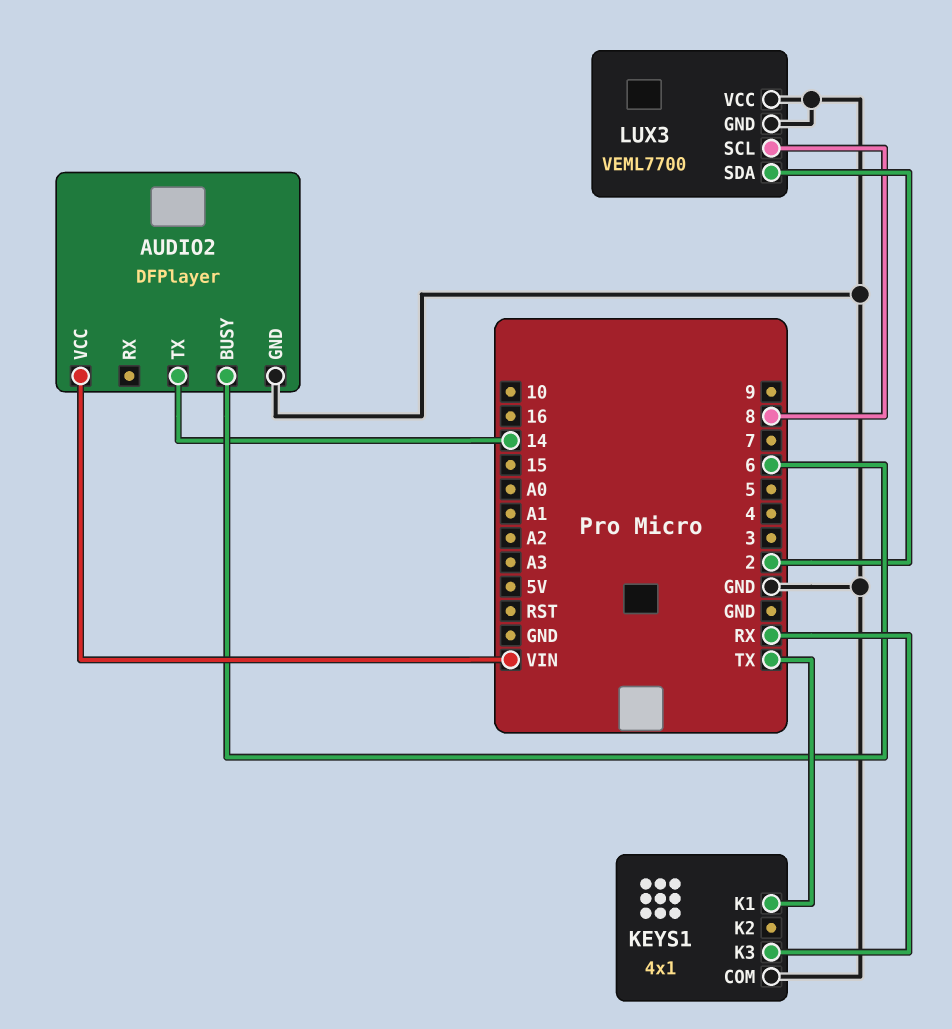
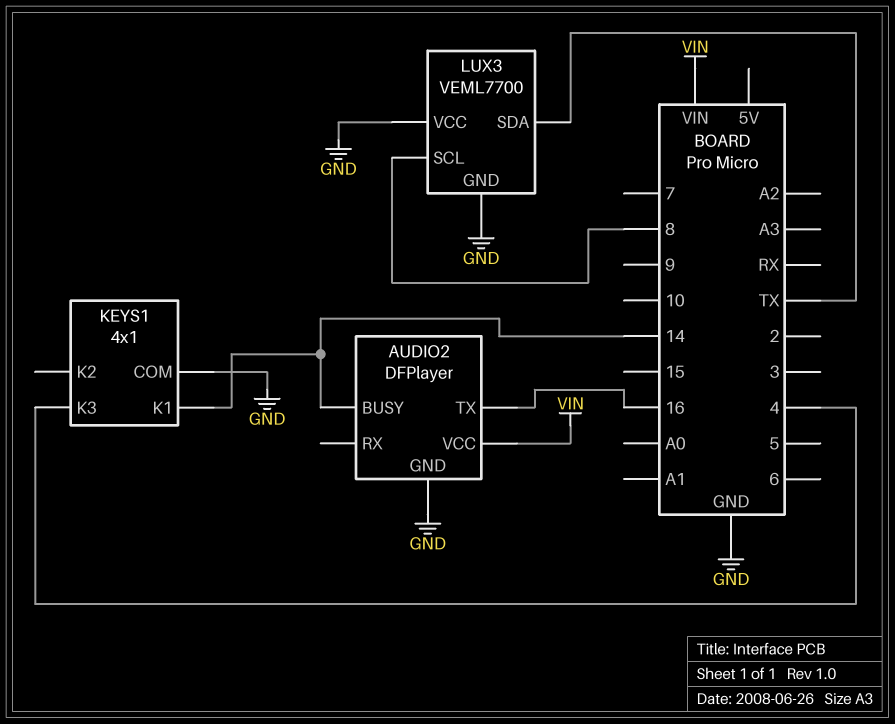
AUDIO2 pin BUSY: 6 -> 14
AUDIO2 pin TX: 14 -> 16
KEYS1 pin K1: TX -> 14
KEYS1 pin K3: RX -> 4
LUX3 pin SDA: 2 -> TX

